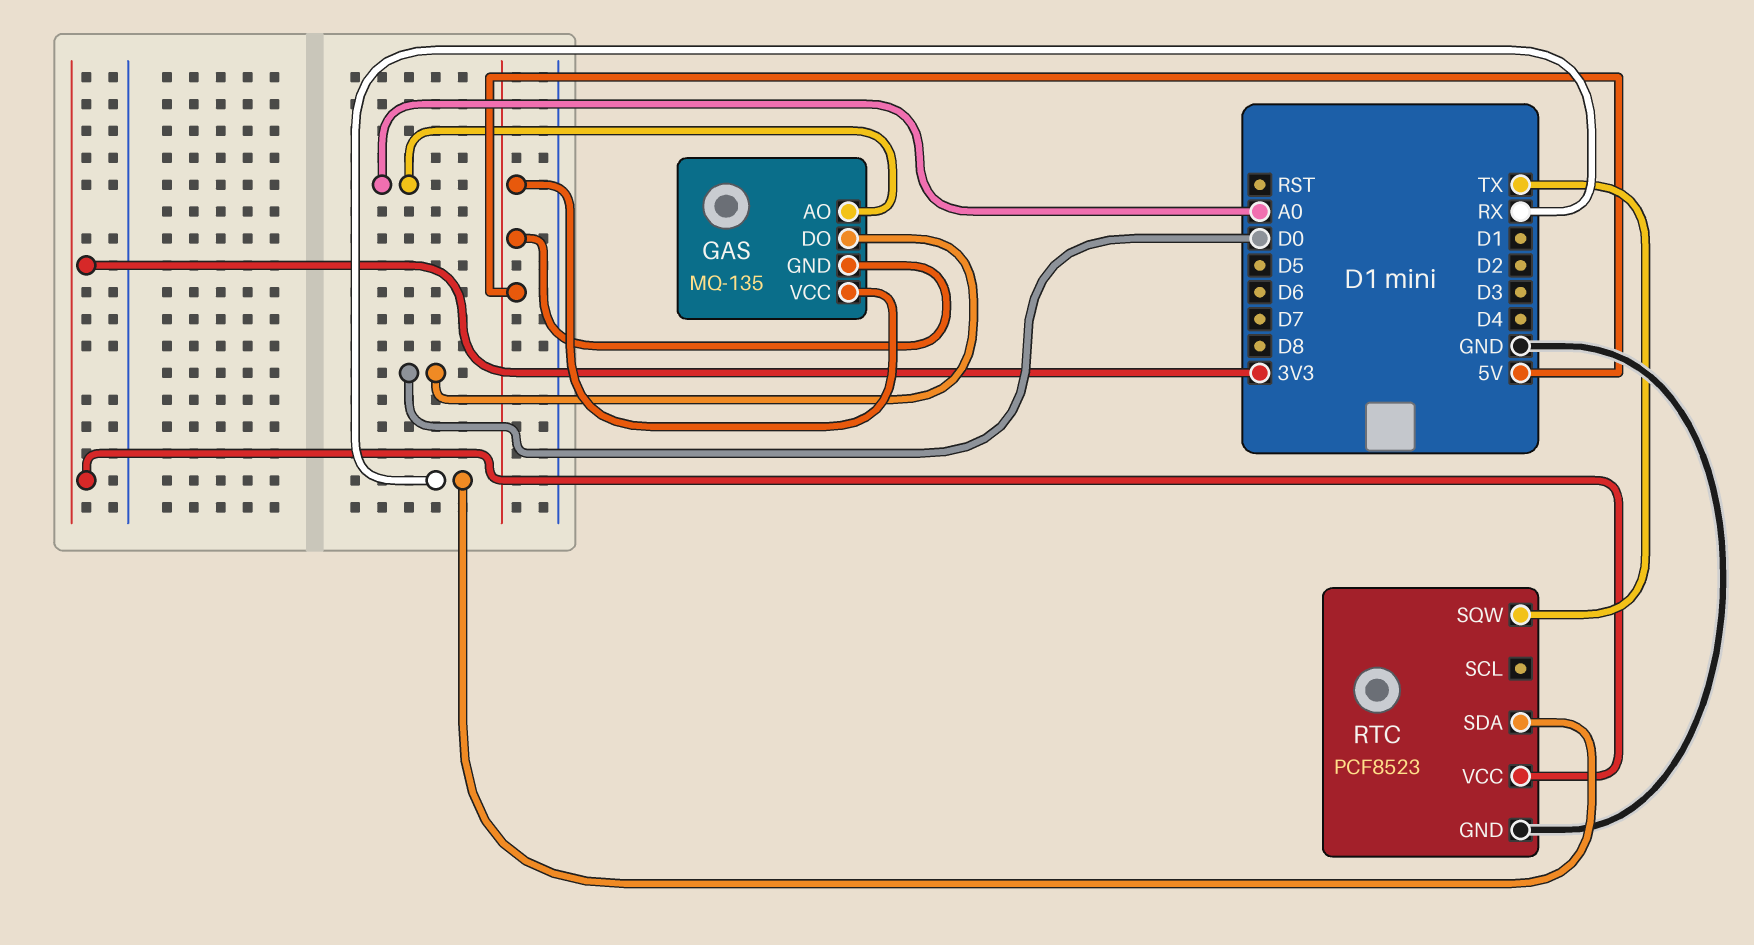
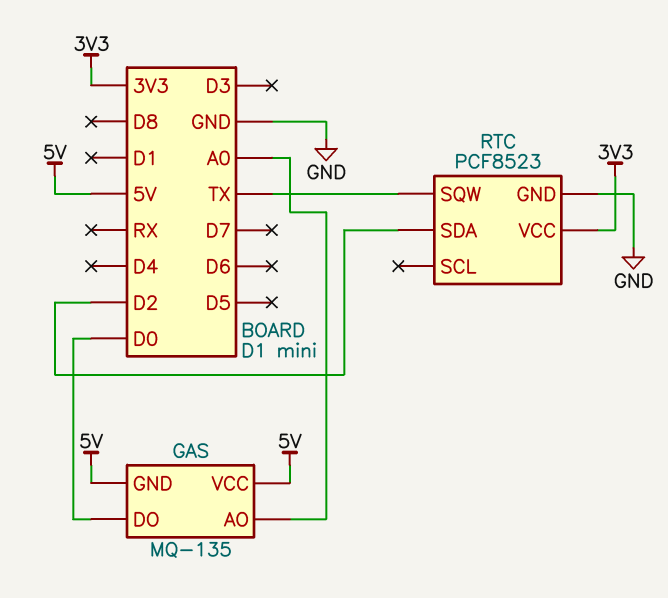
RTC pin SDA: RX -> D2

